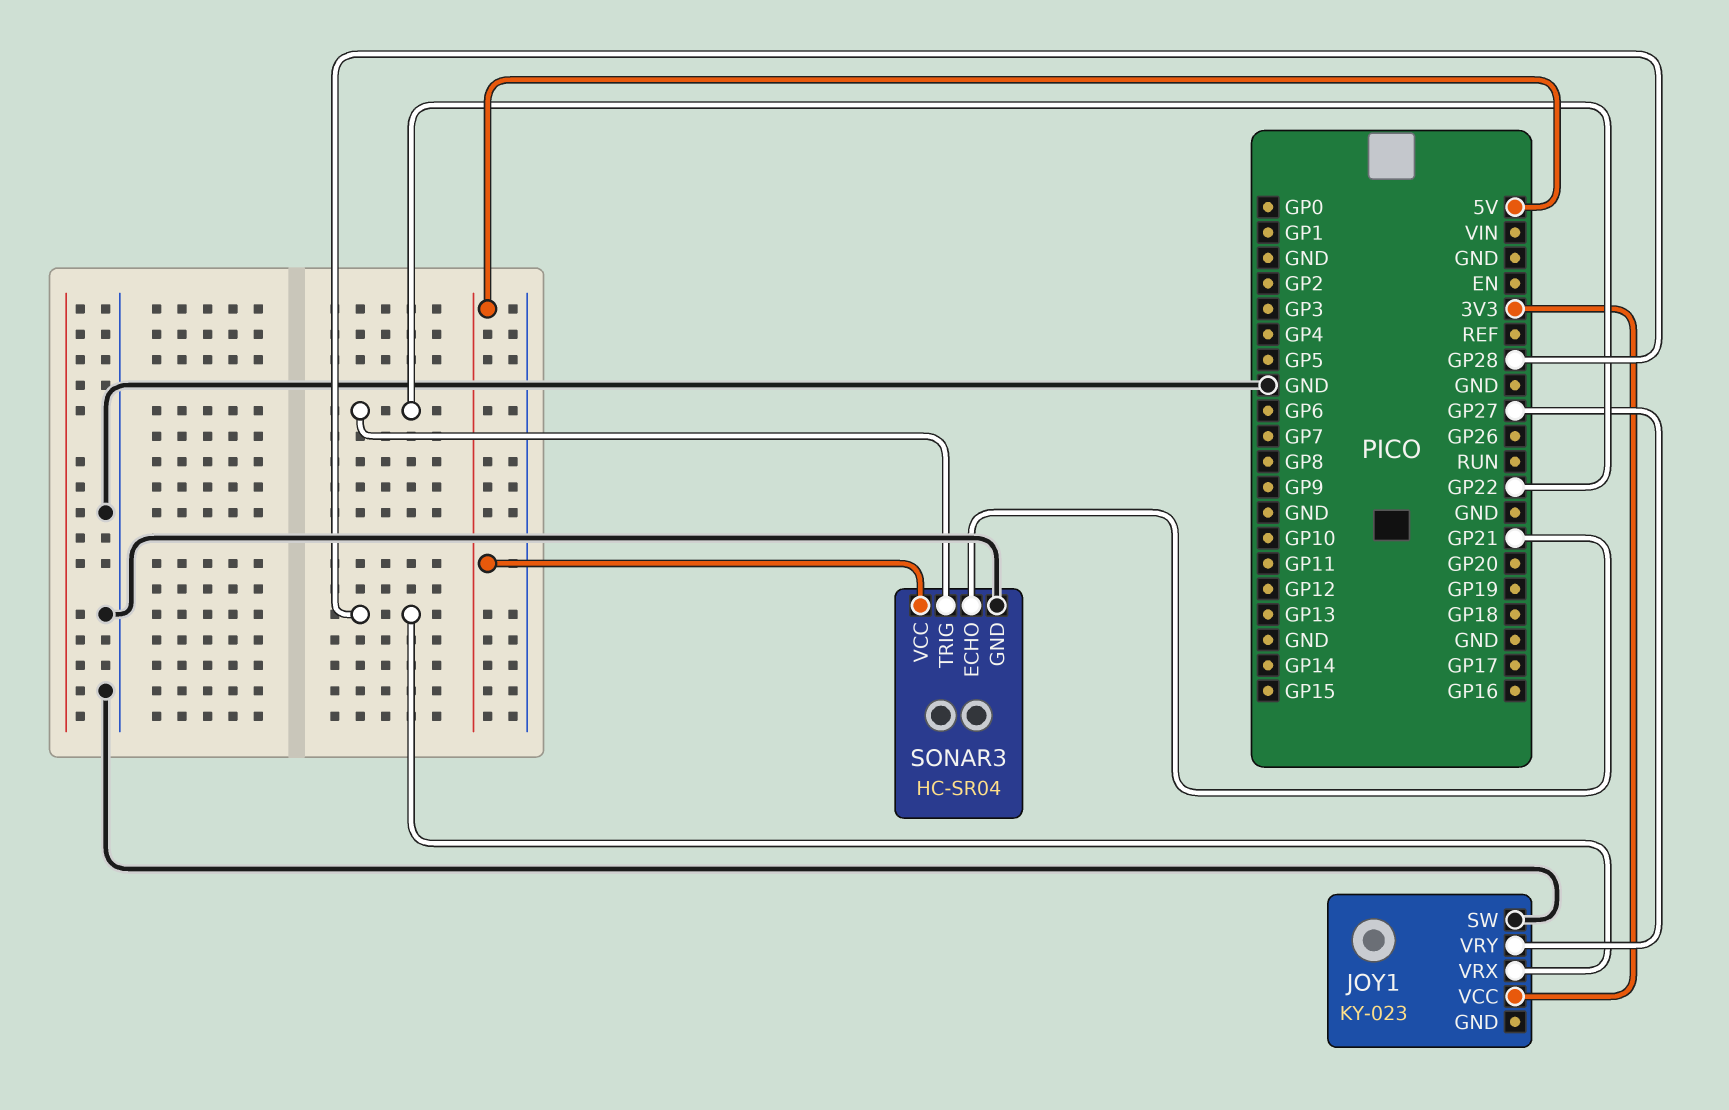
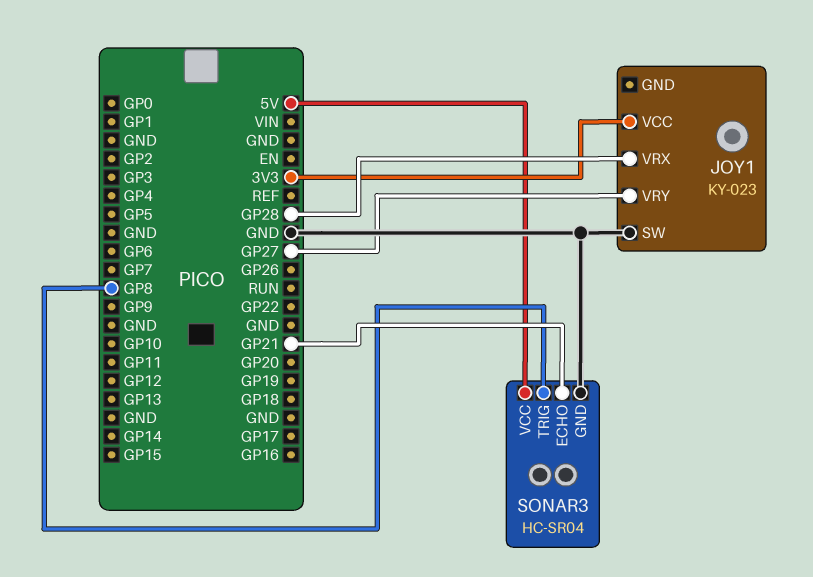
SONAR3 pin TRIG: GP22 -> GP8

